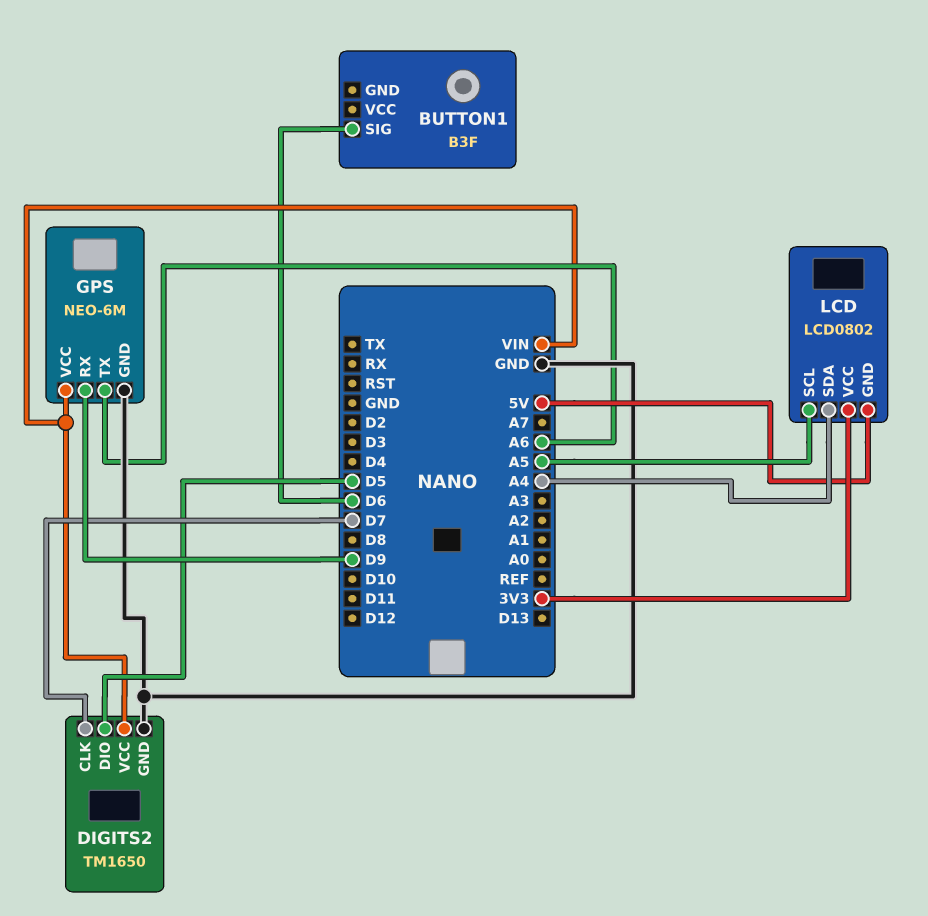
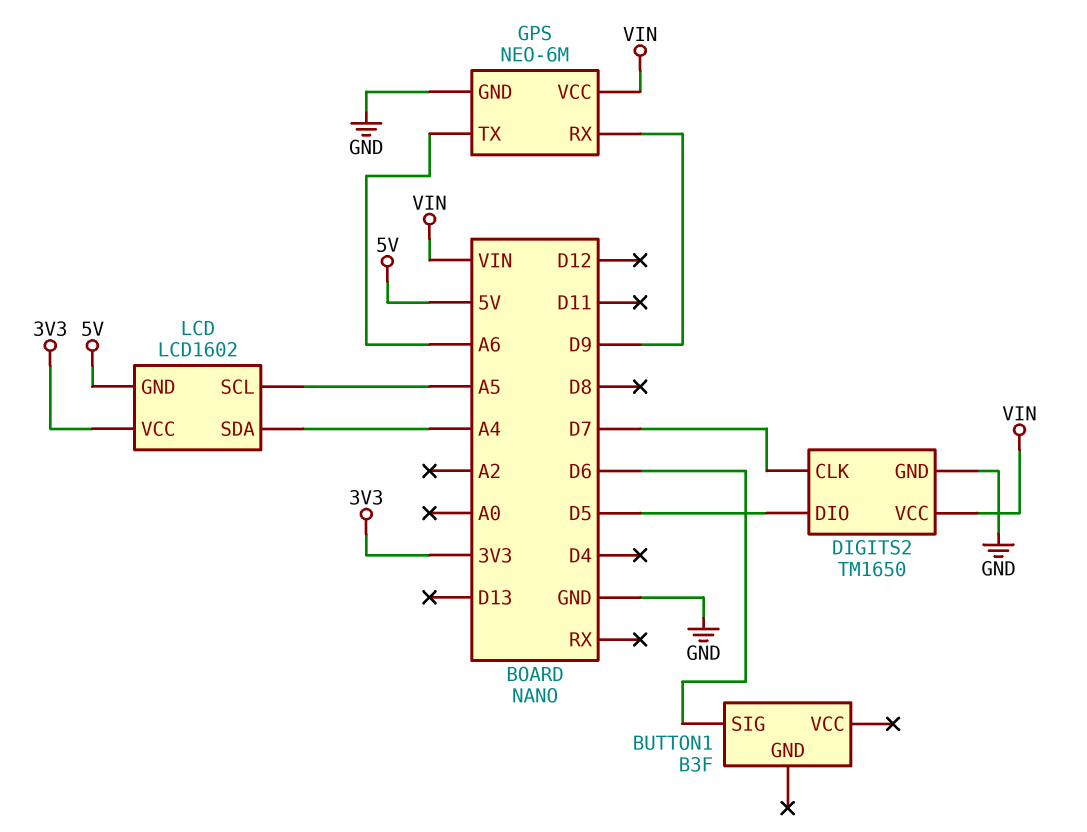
LCD: LCD0802 -> LCD1602

